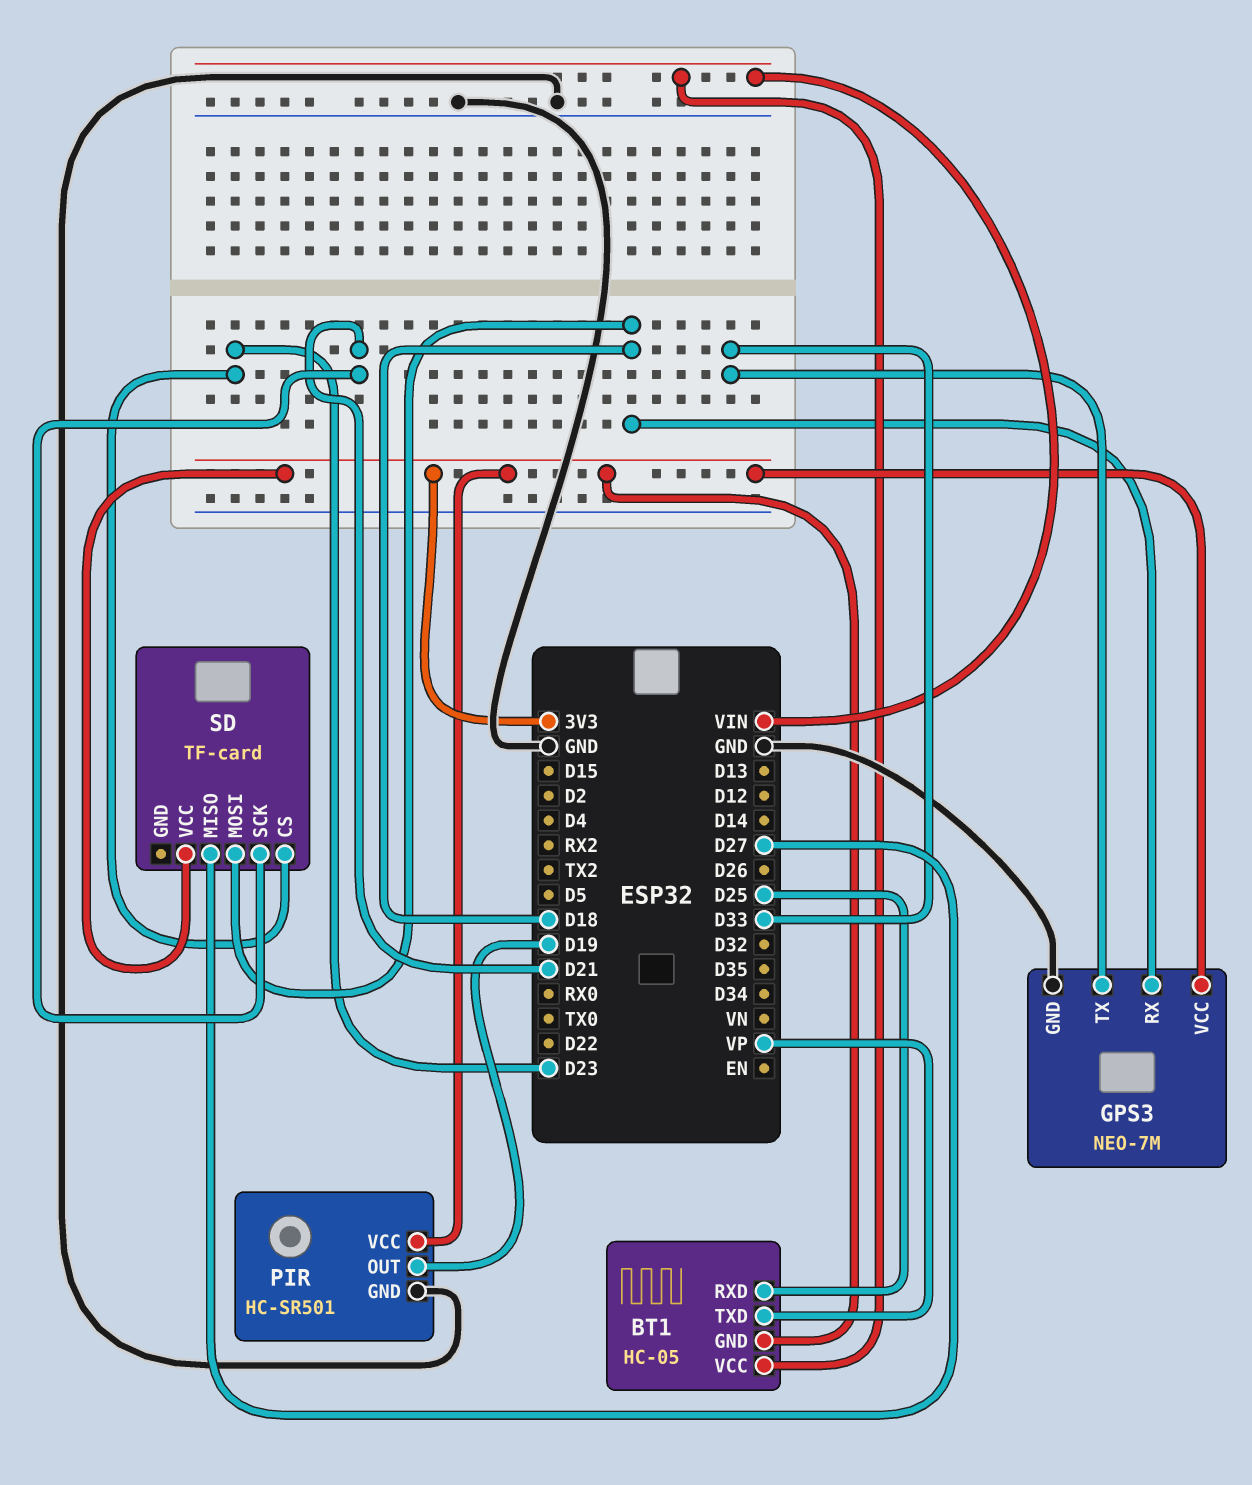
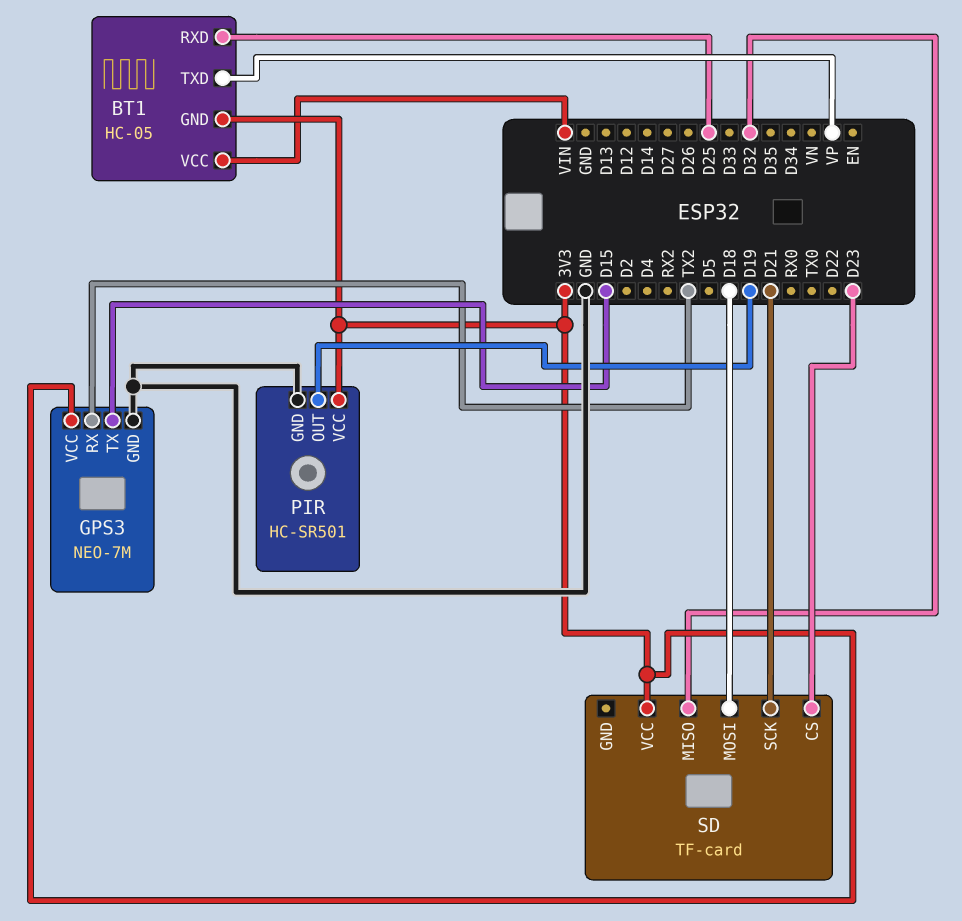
GPS3 pin RX: D18 -> TX2
GPS3 pin TX: D33 -> D15
SD pin MISO: D27 -> D32

